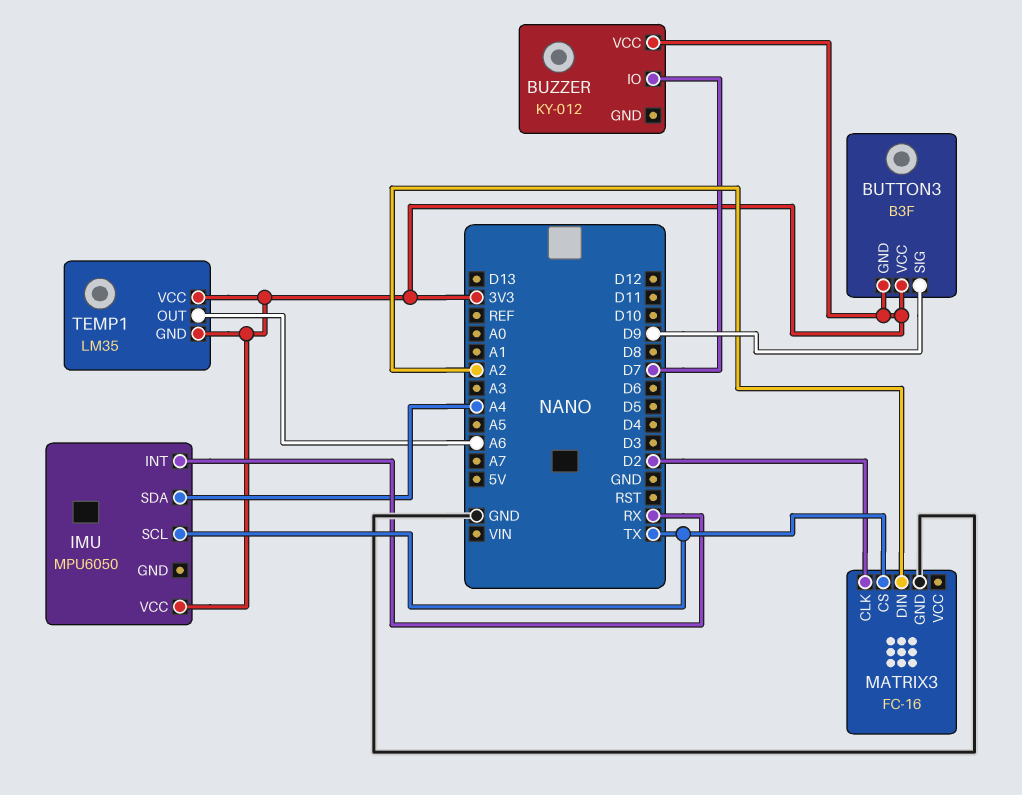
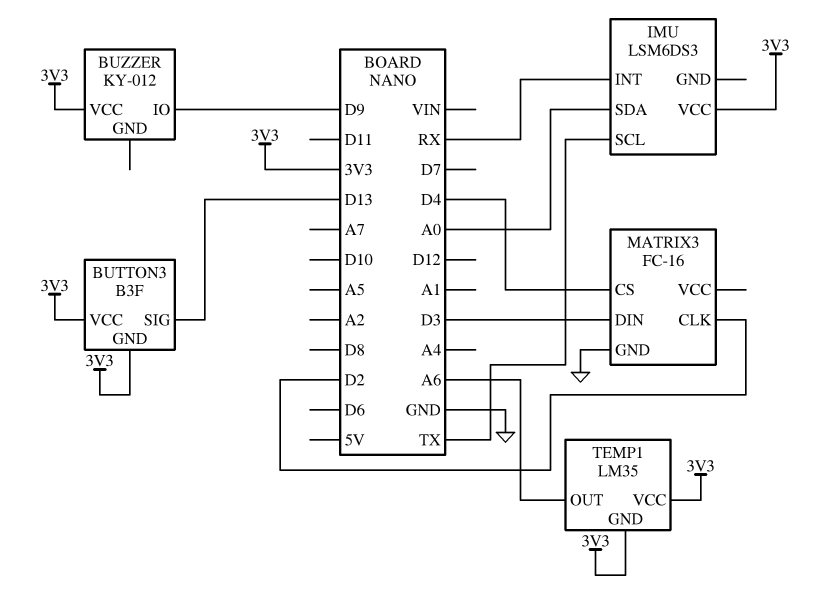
BUTTON3 pin SIG: D9 -> D13
BUZZER pin IO: D7 -> D9
IMU: MPU6050 -> LSM6DS3
IMU pin SDA: A4 -> A0
MATRIX3 pin CS: TX -> D4
MATRIX3 pin DIN: A2 -> D3

